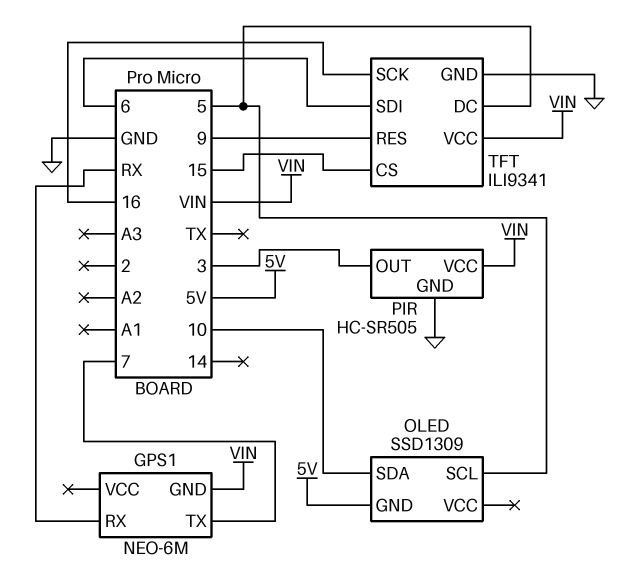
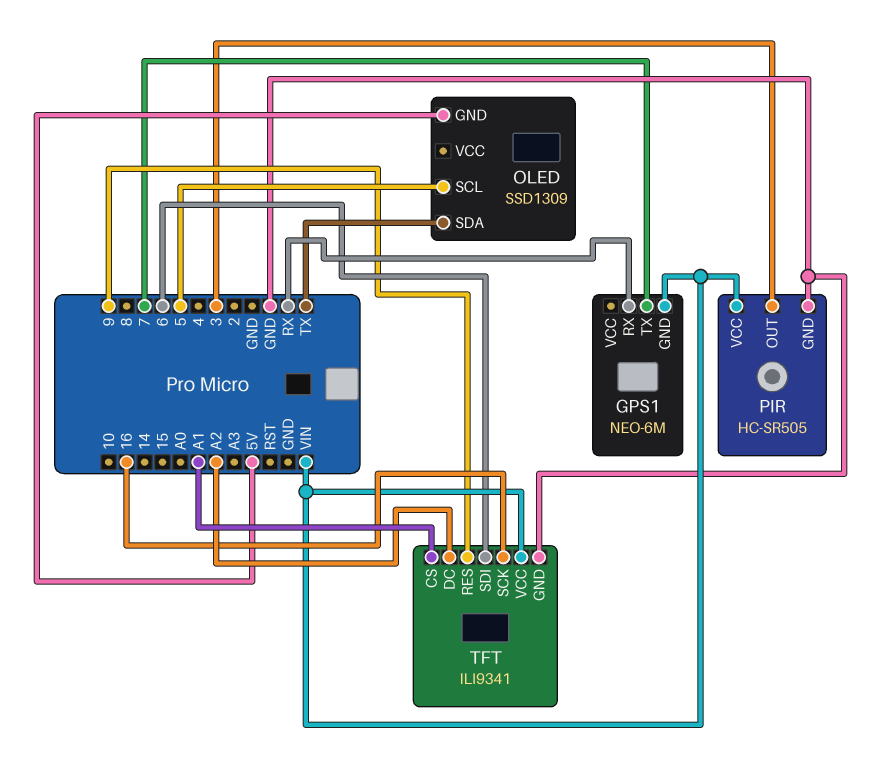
OLED pin SDA: 10 -> TX
TFT pin CS: 15 -> A1
TFT pin DC: 5 -> A2

